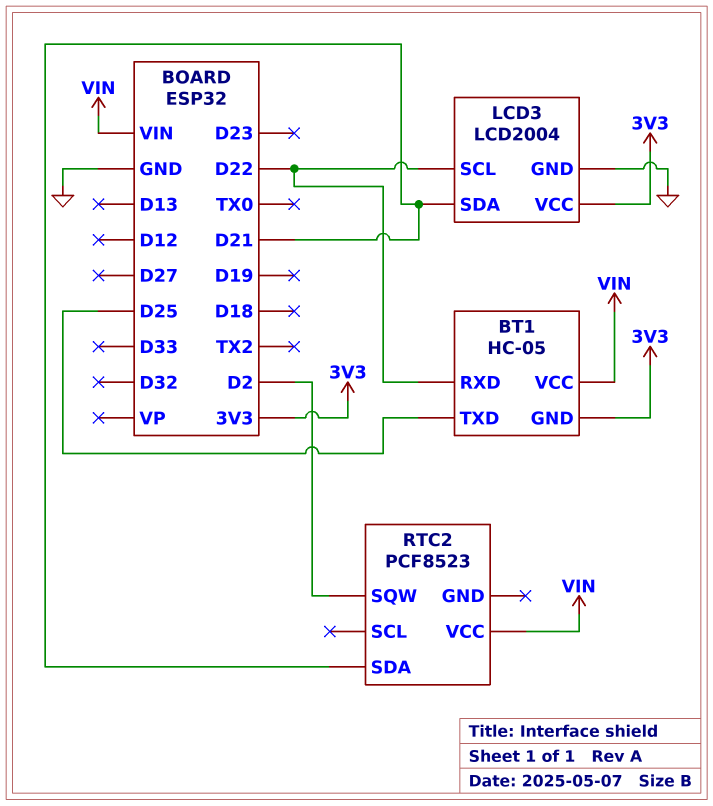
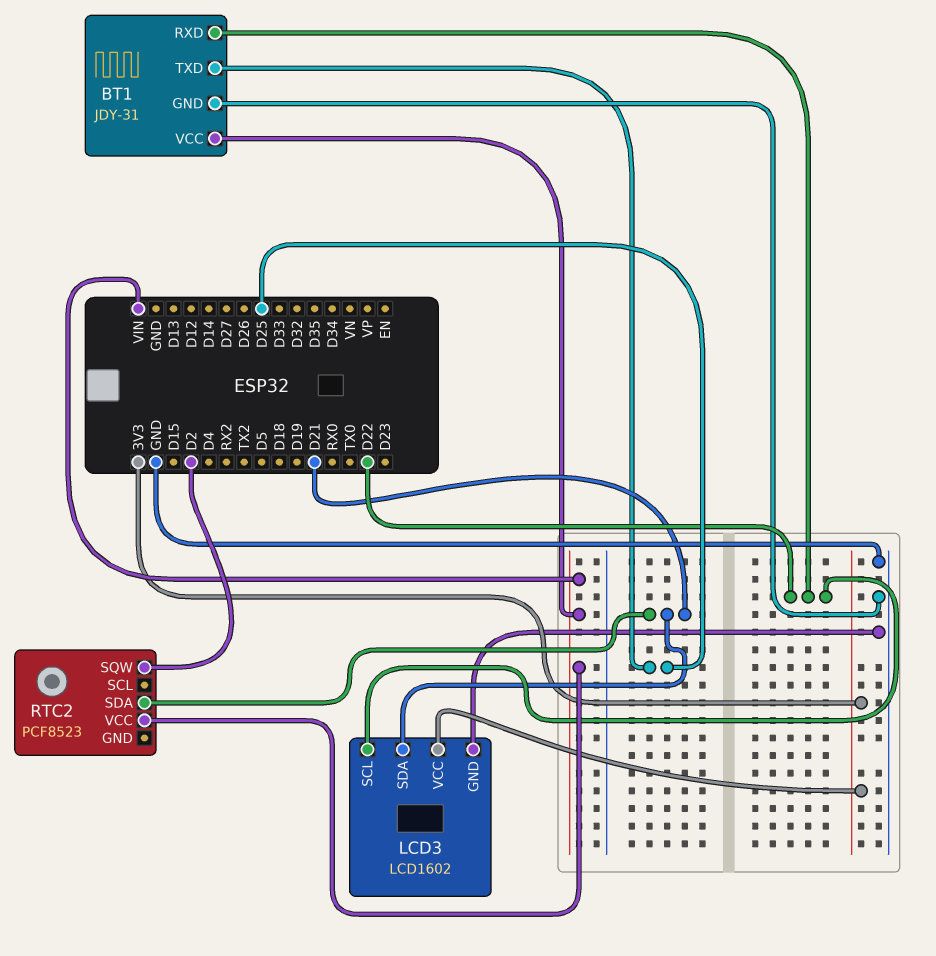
BT1: HC-05 -> JDY-31
BT1 pin GND: 3V3 -> GND
LCD3: LCD2004 -> LCD1602

